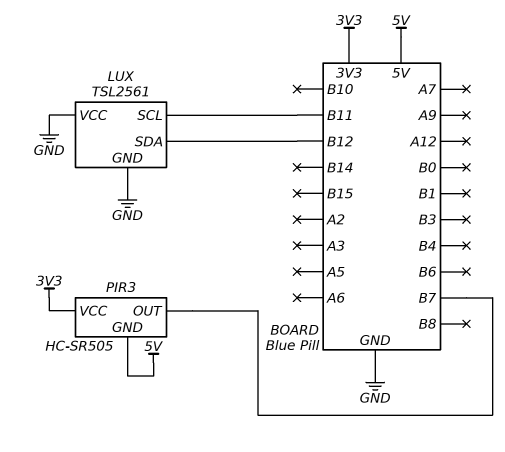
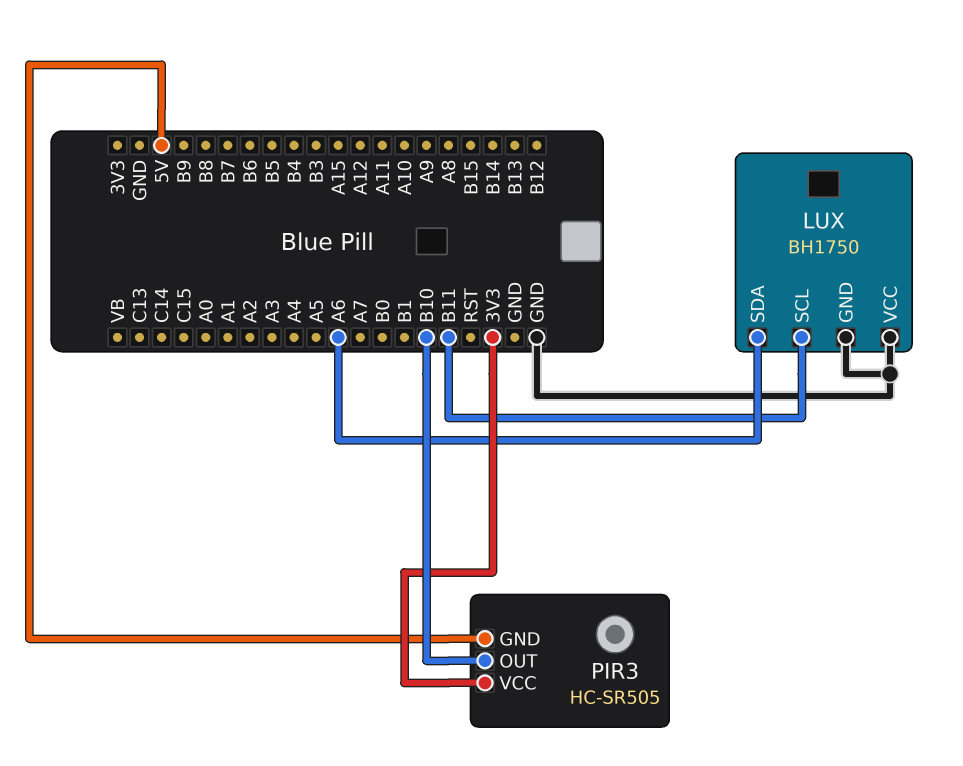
LUX: TSL2561 -> BH1750
LUX pin SDA: B12 -> A6
PIR3 pin OUT: B7 -> B10

